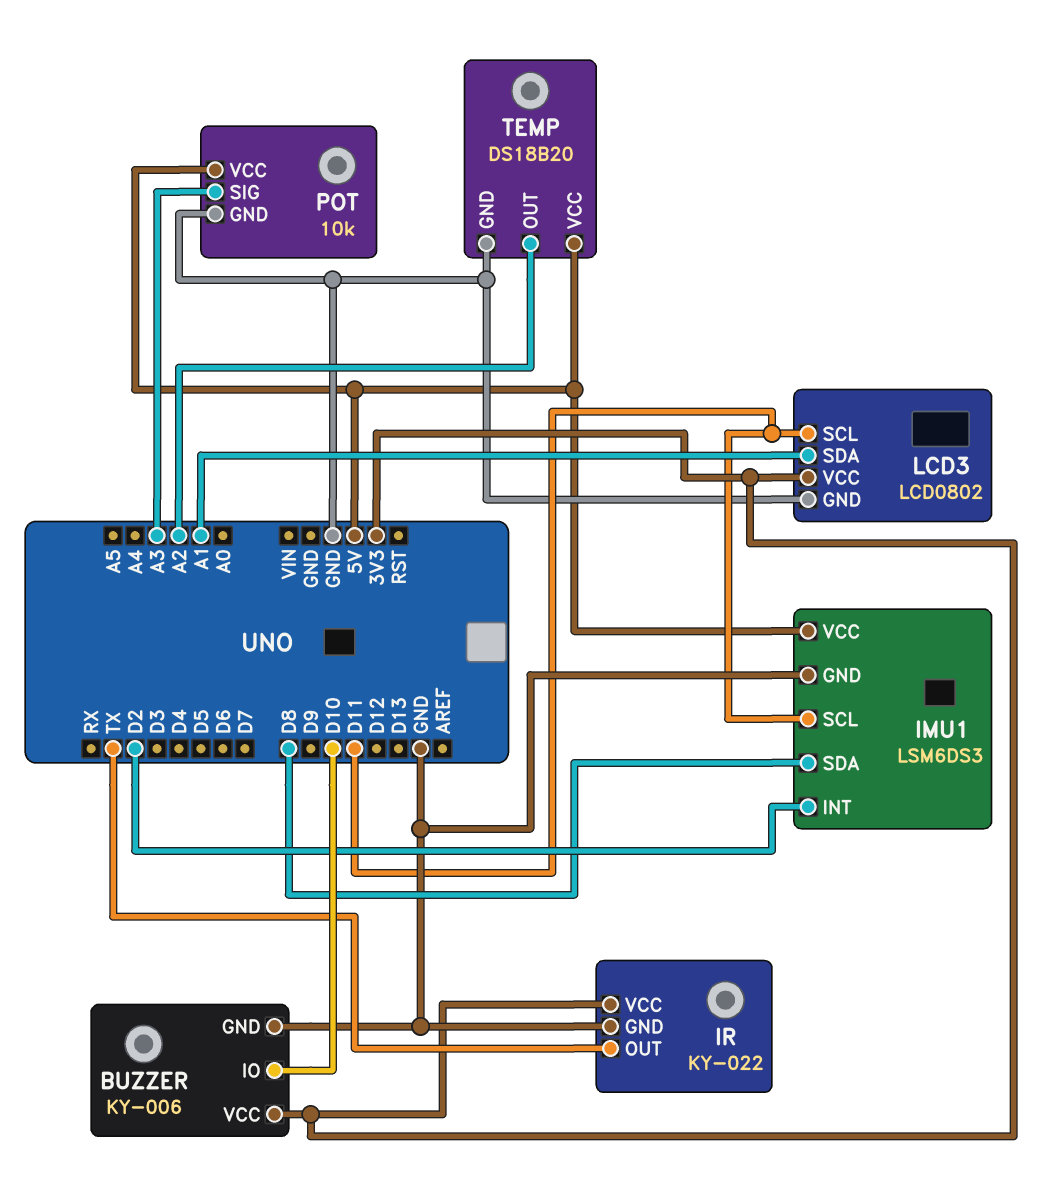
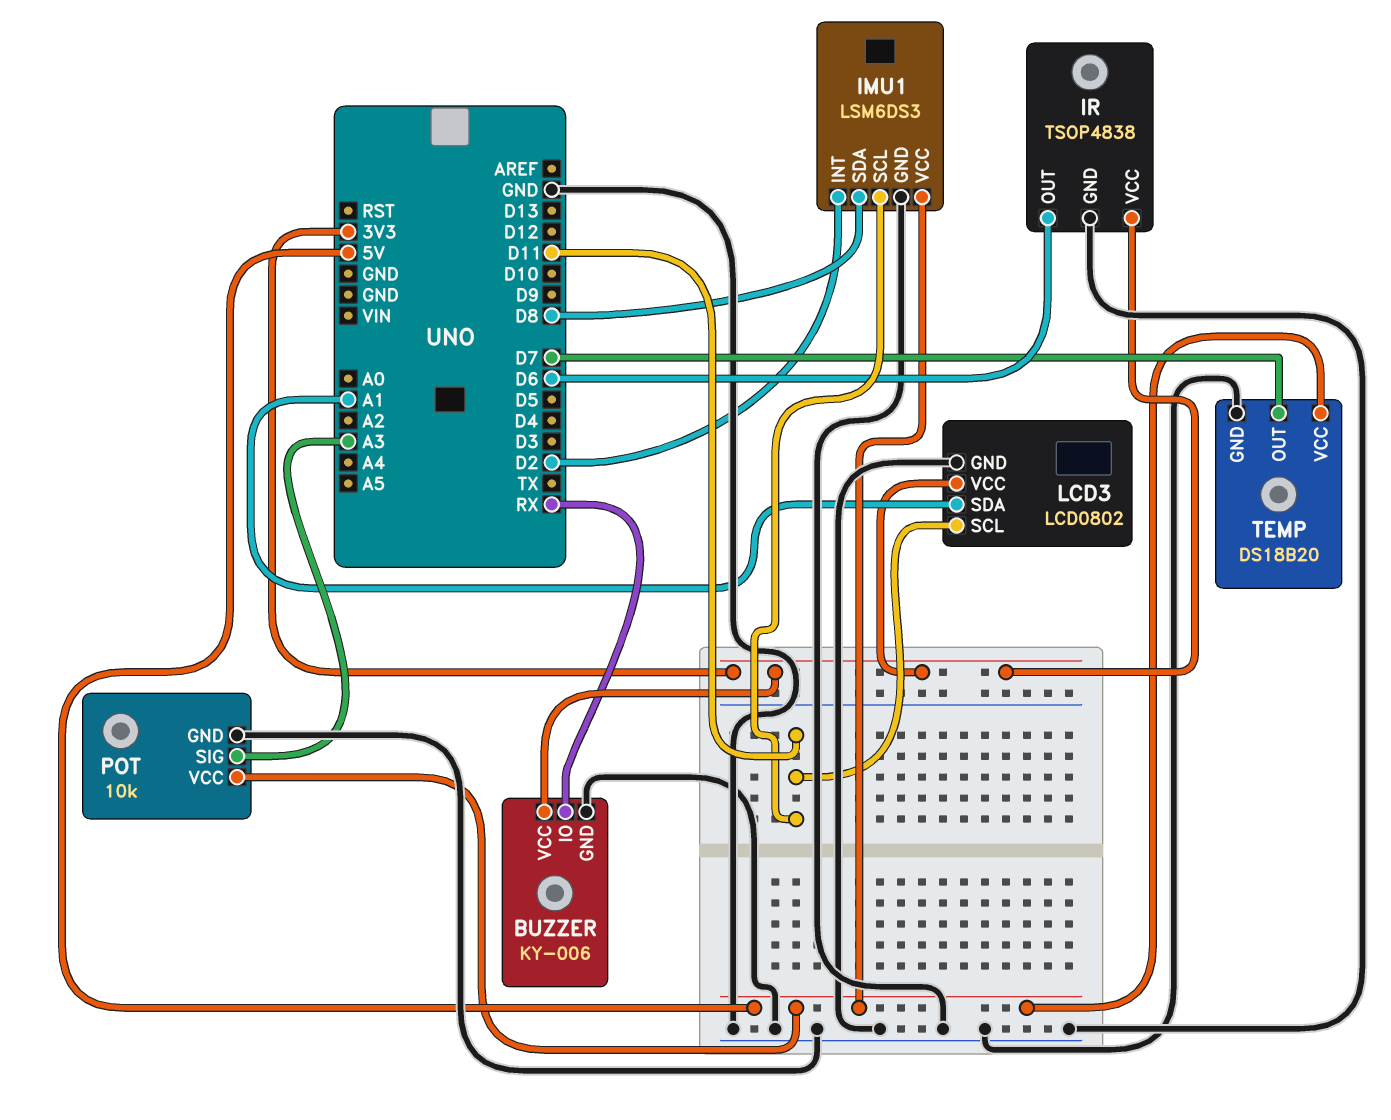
BUZZER pin IO: D10 -> RX
IR: KY-022 -> TSOP4838
IR pin OUT: TX -> D6
TEMP pin OUT: A2 -> D7

